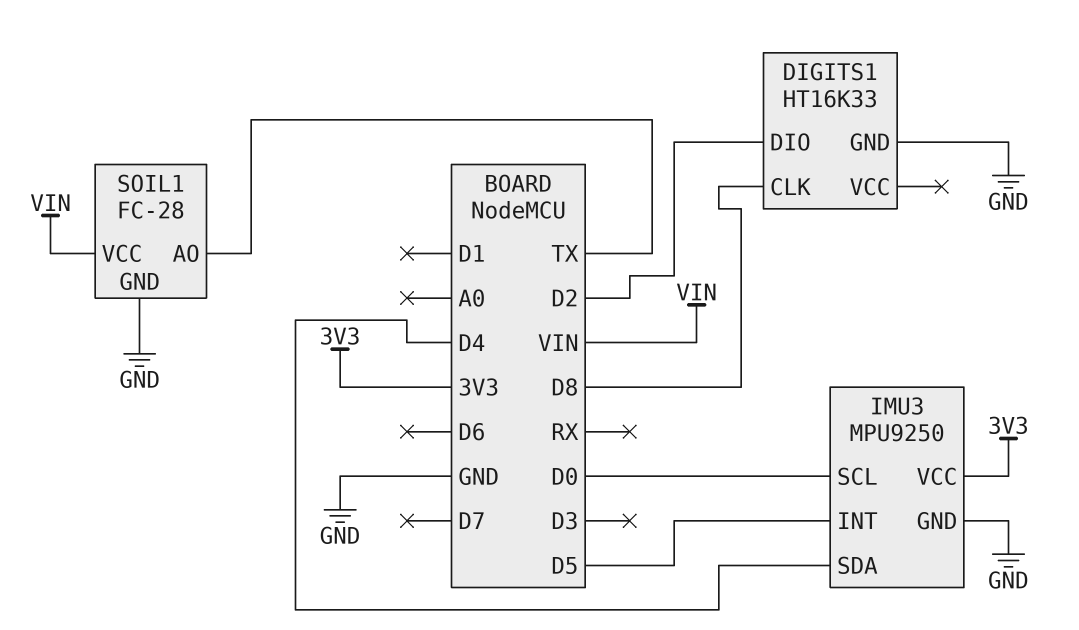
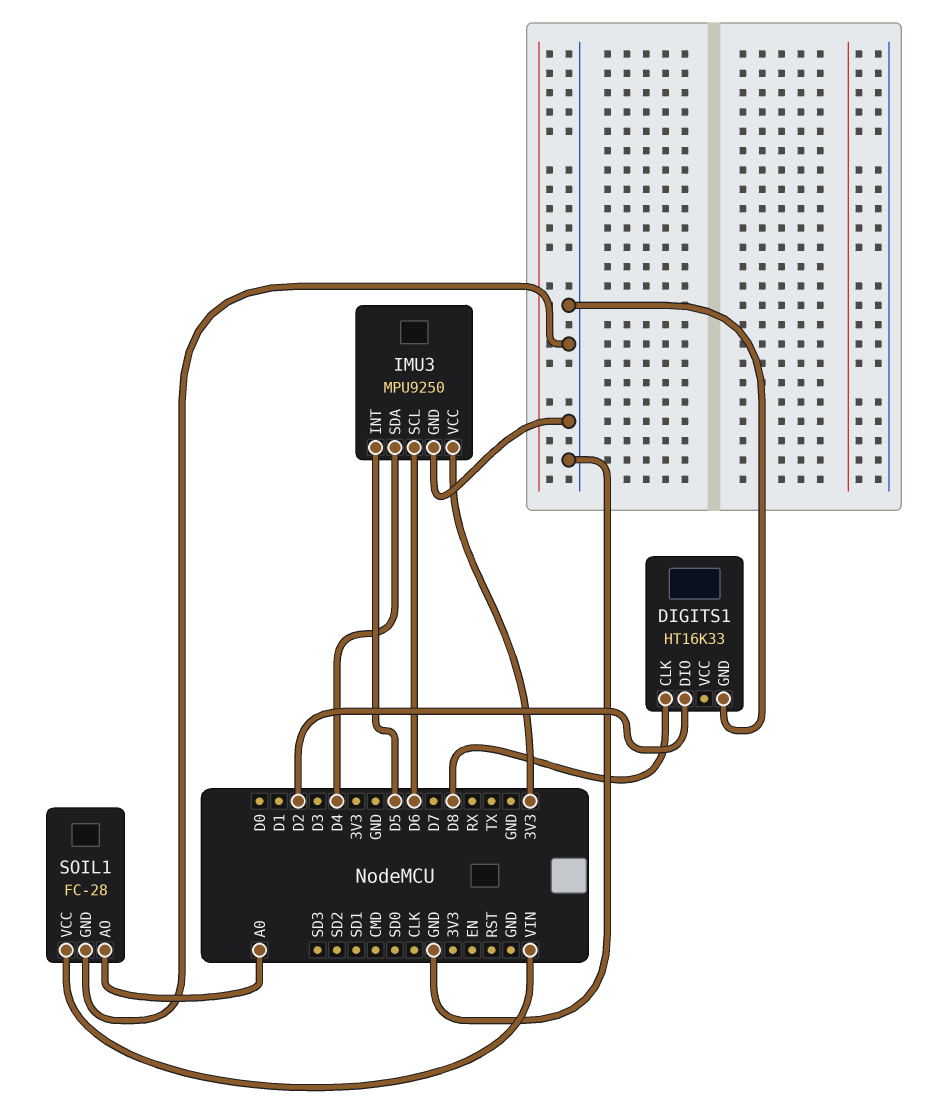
IMU3 pin SCL: D0 -> D6
SOIL1 pin AO: TX -> A0

